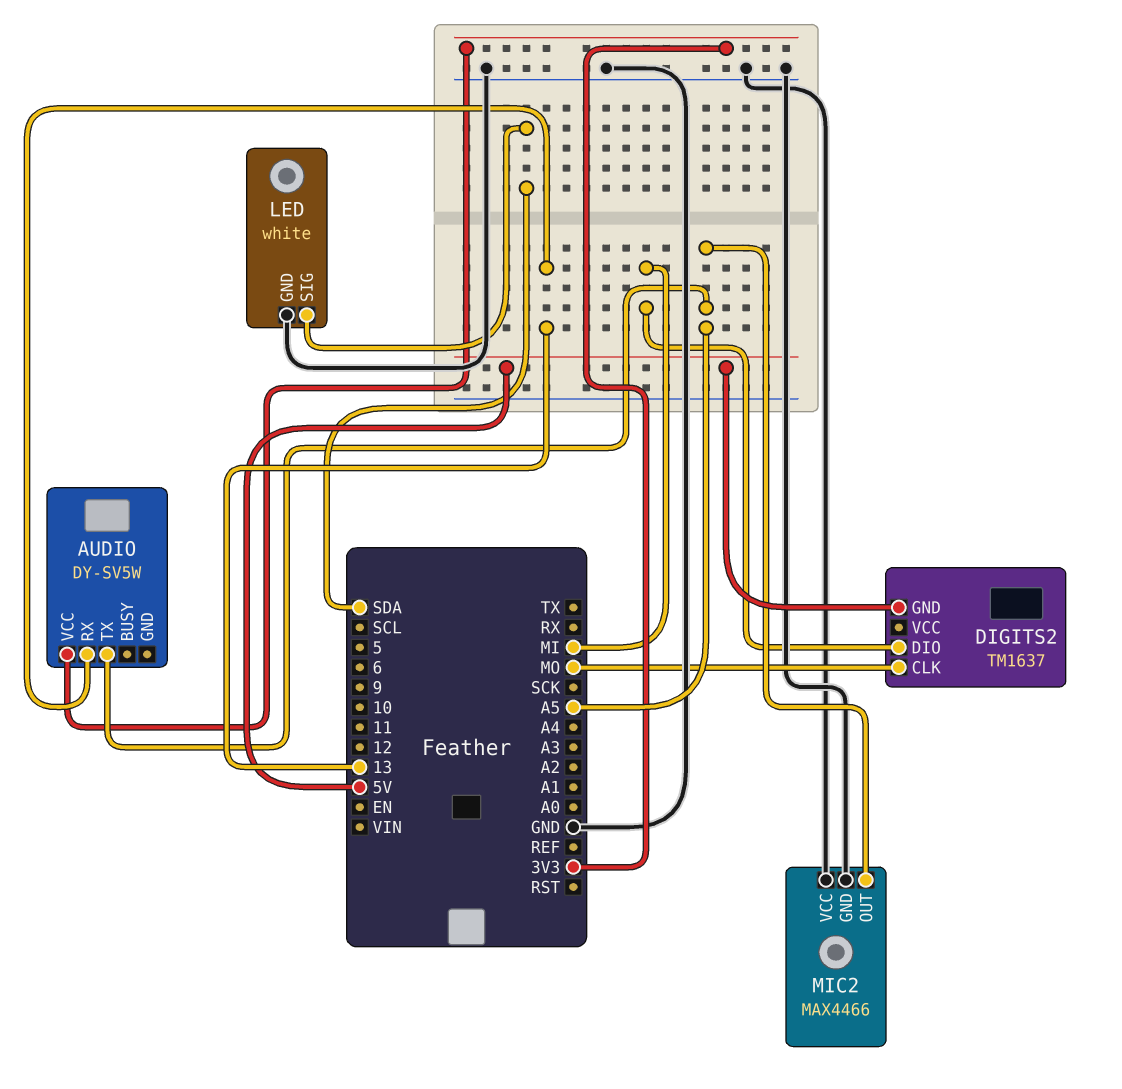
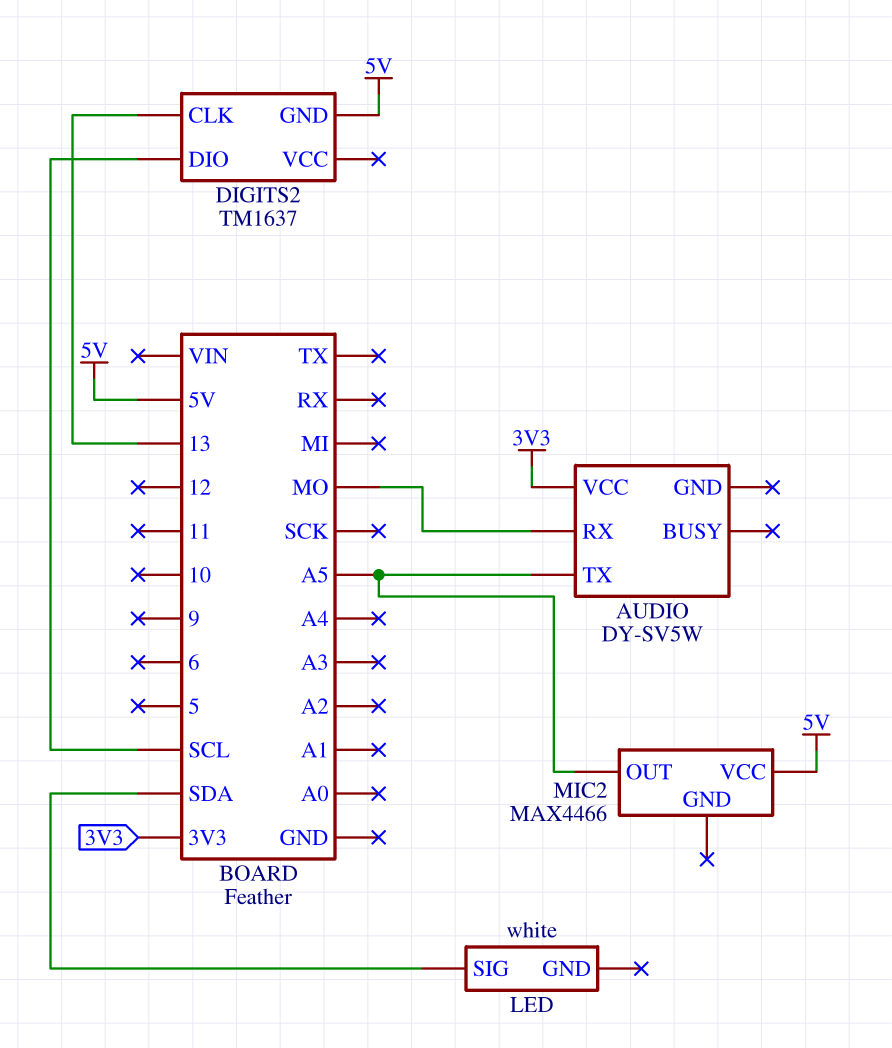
AUDIO pin RX: 13 -> MO
DIGITS2 pin CLK: MO -> 13
DIGITS2 pin DIO: MI -> SCL
LED pin GND: GND -> none
MIC2 pin GND: GND -> none
MIC2 pin VCC: GND -> 5V

